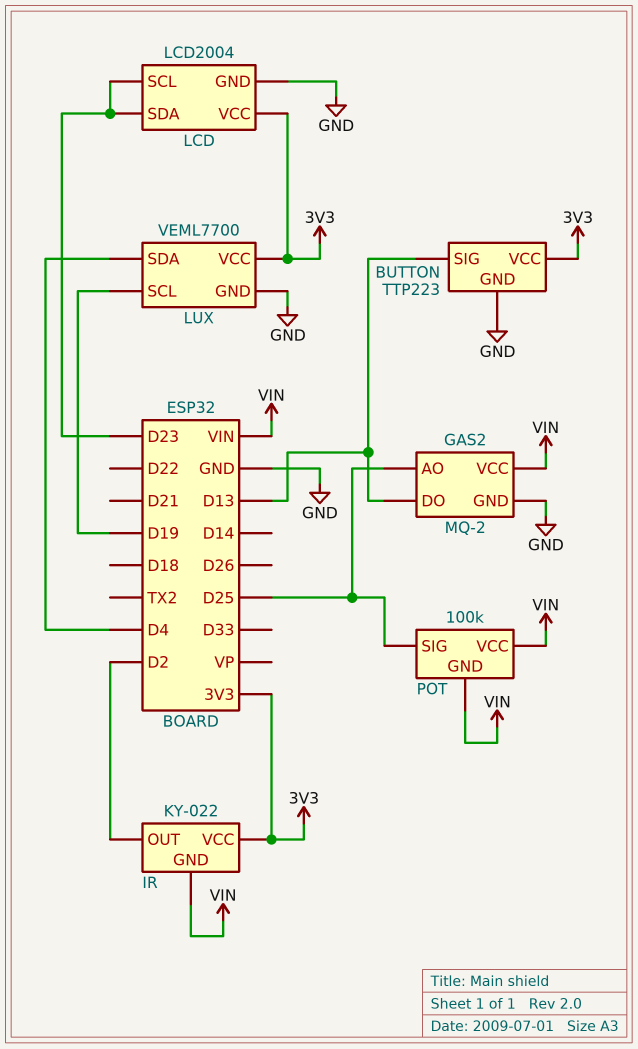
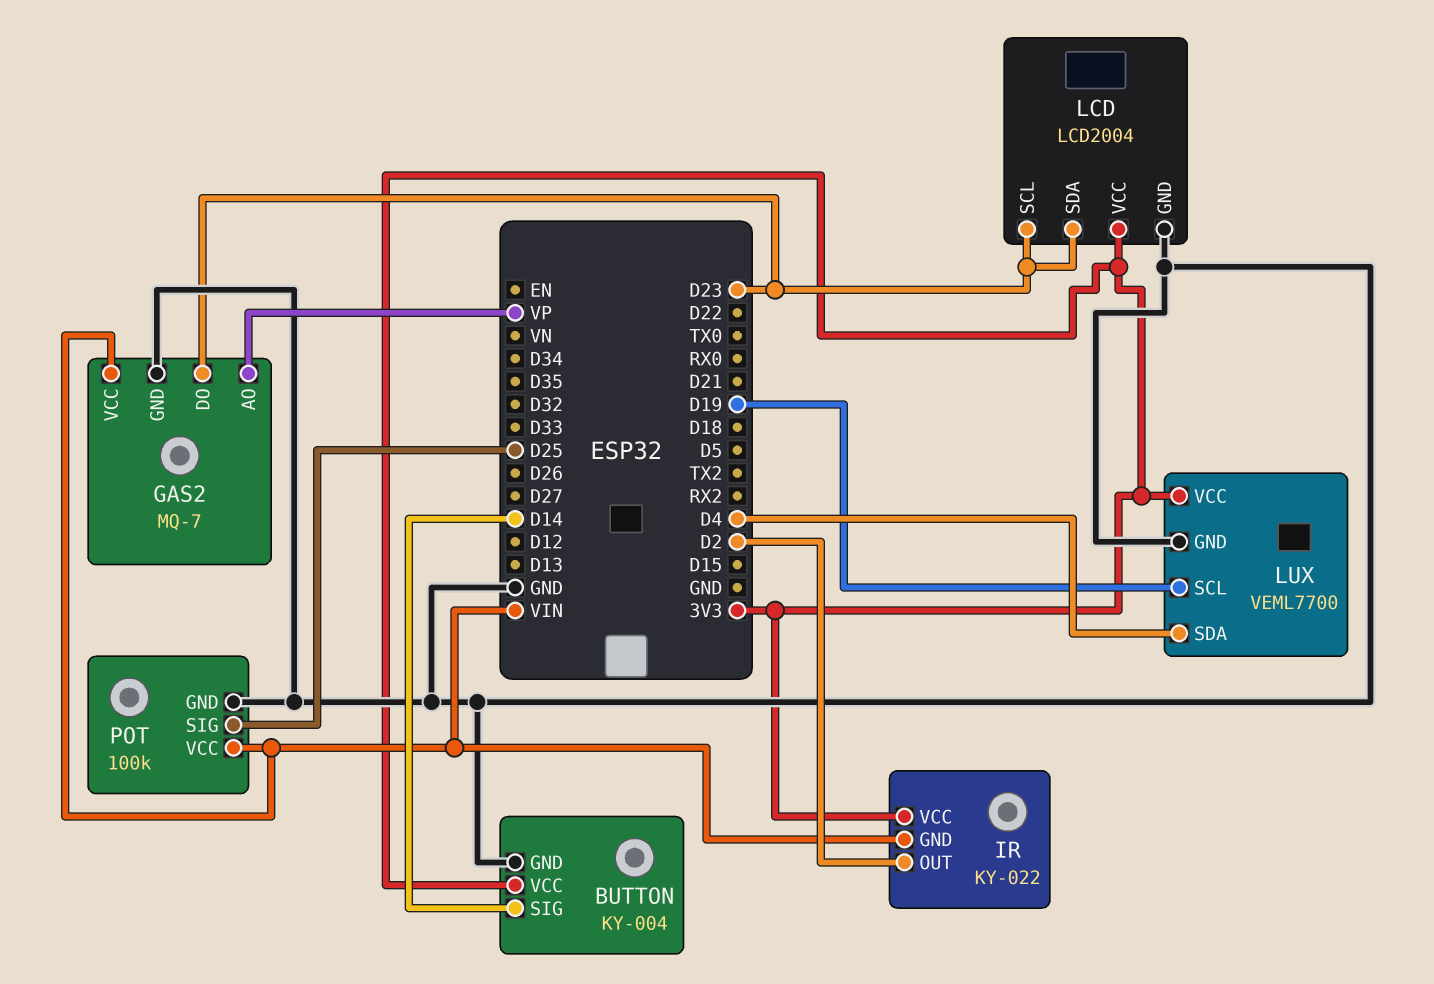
BUTTON: TTP223 -> KY-004
BUTTON pin SIG: D13 -> D14
GAS2: MQ-2 -> MQ-7
GAS2 pin AO: D25 -> VP
GAS2 pin DO: D13 -> D23
POT pin GND: VIN -> GND

